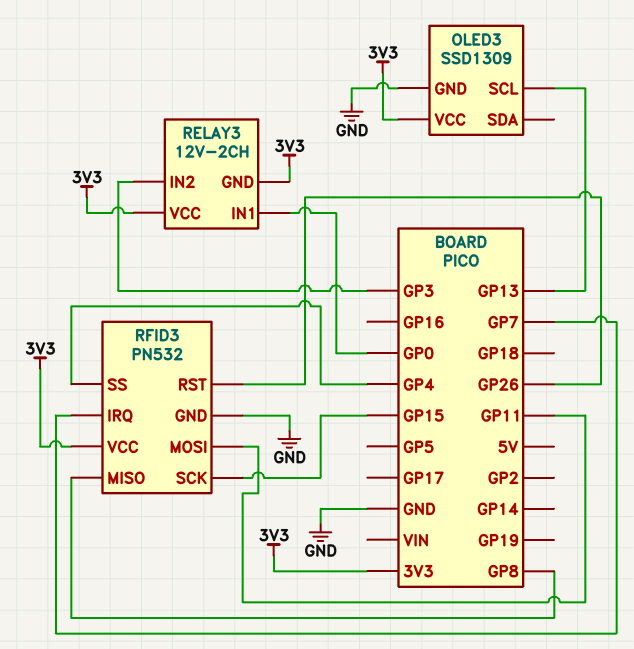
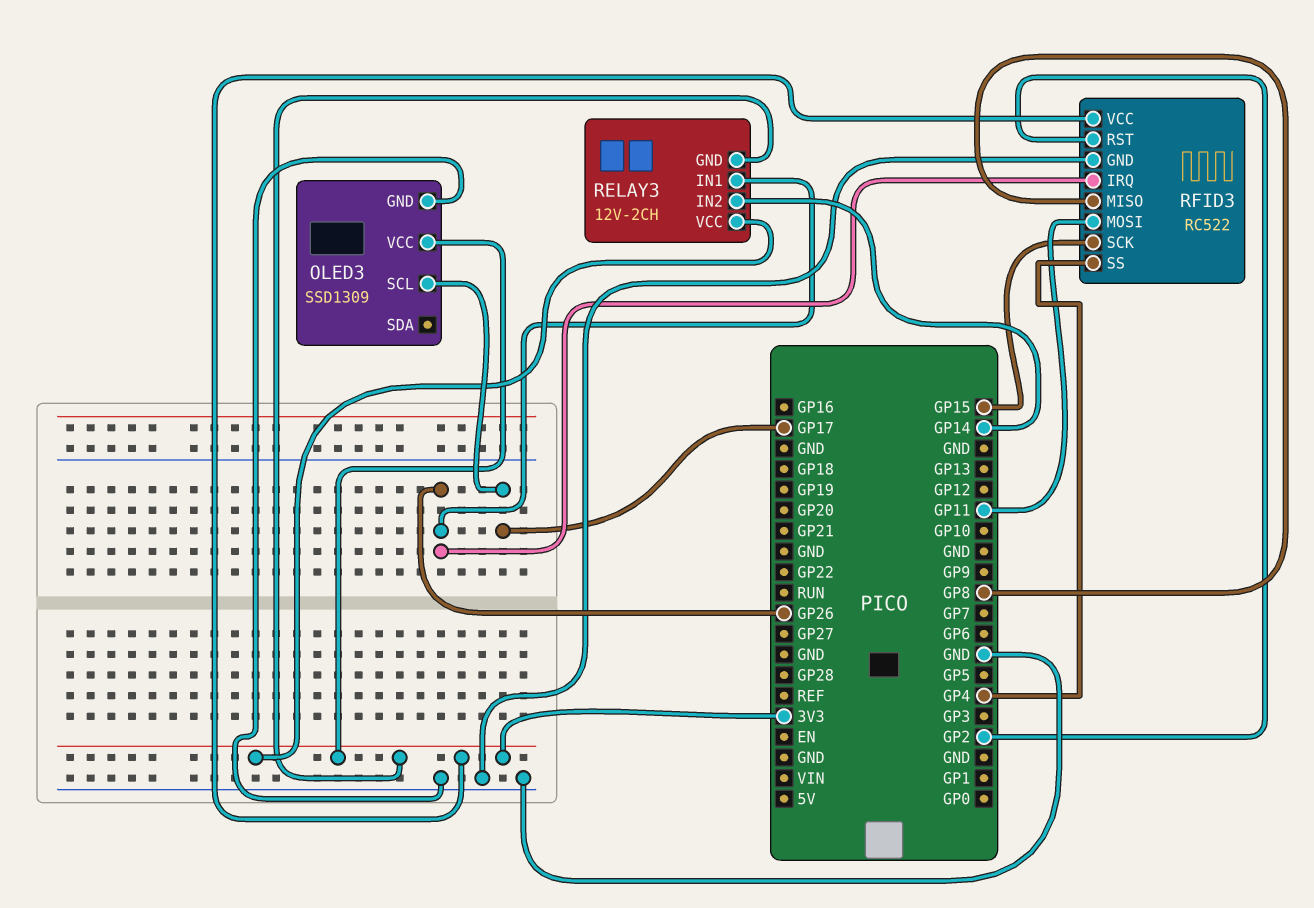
OLED3 pin SCL: GP13 -> GP17
RELAY3 pin IN1: GP0 -> GP26
RELAY3 pin IN2: GP3 -> GP14
RFID3: PN532 -> RC522
RFID3 pin IRQ: GP7 -> GP26
RFID3 pin RST: GP26 -> GP2

